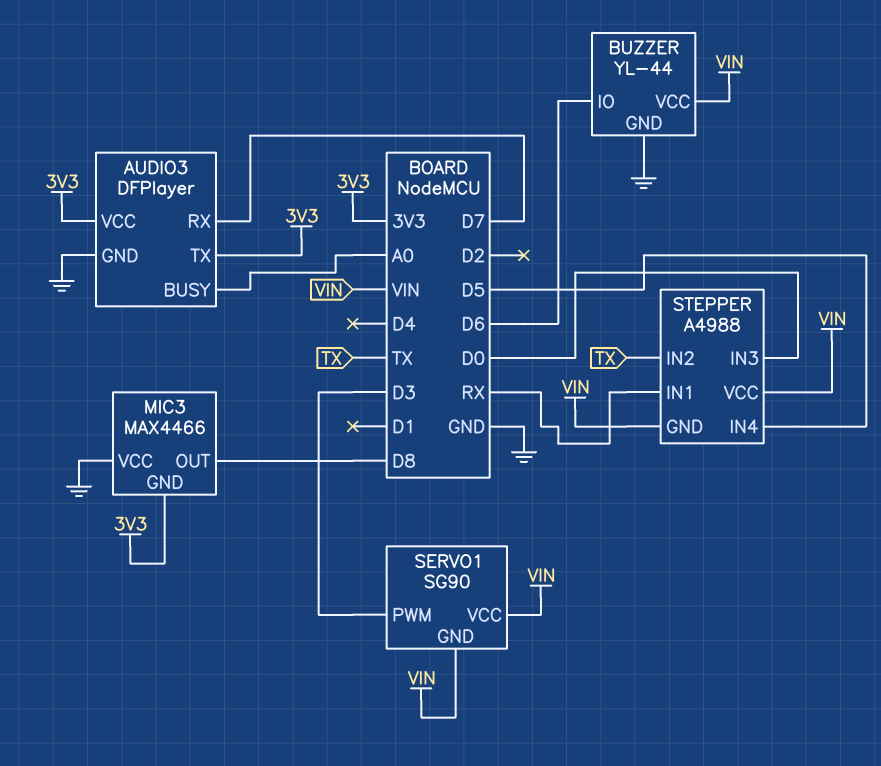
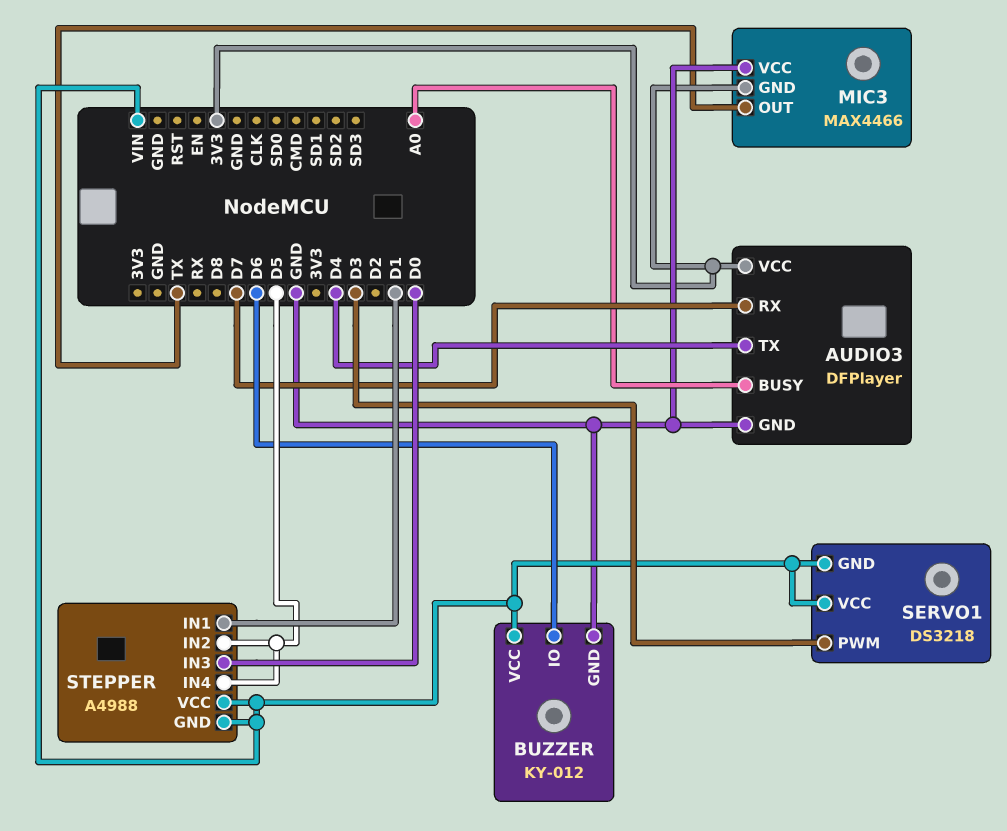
AUDIO3 pin TX: 3V3 -> D4
BUZZER: YL-44 -> KY-012
MIC3 pin OUT: D8 -> TX
SERVO1: SG90 -> DS3218
STEPPER pin IN1: RX -> D1
STEPPER pin IN2: TX -> D5

